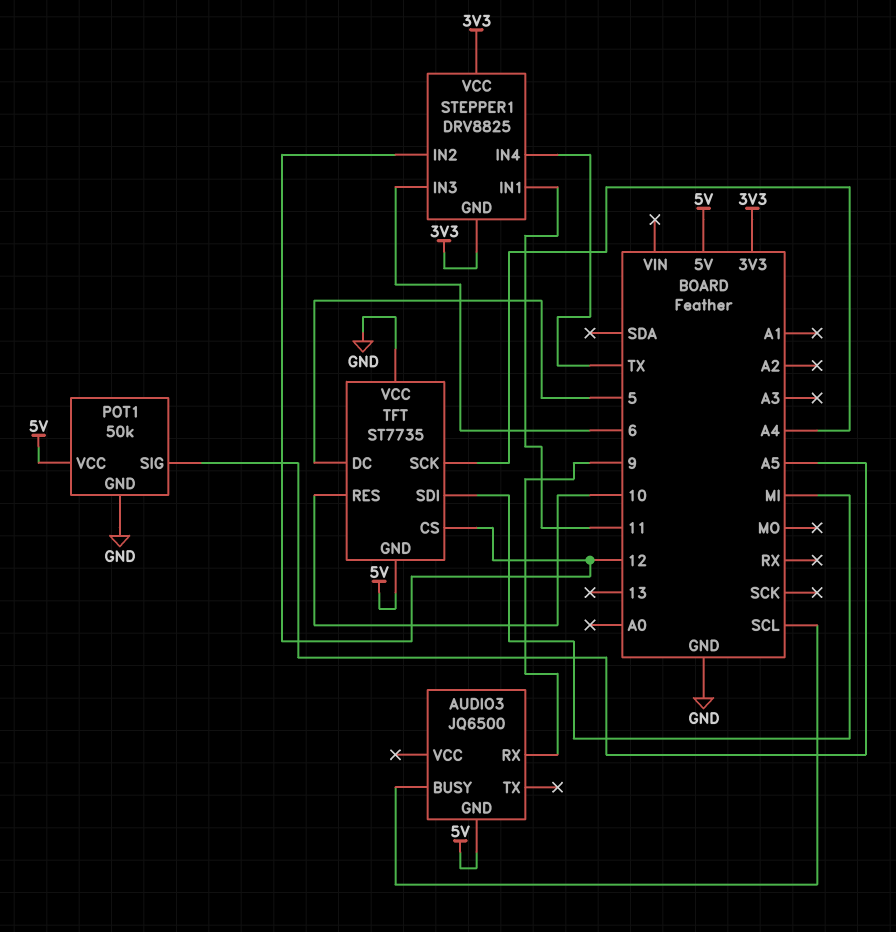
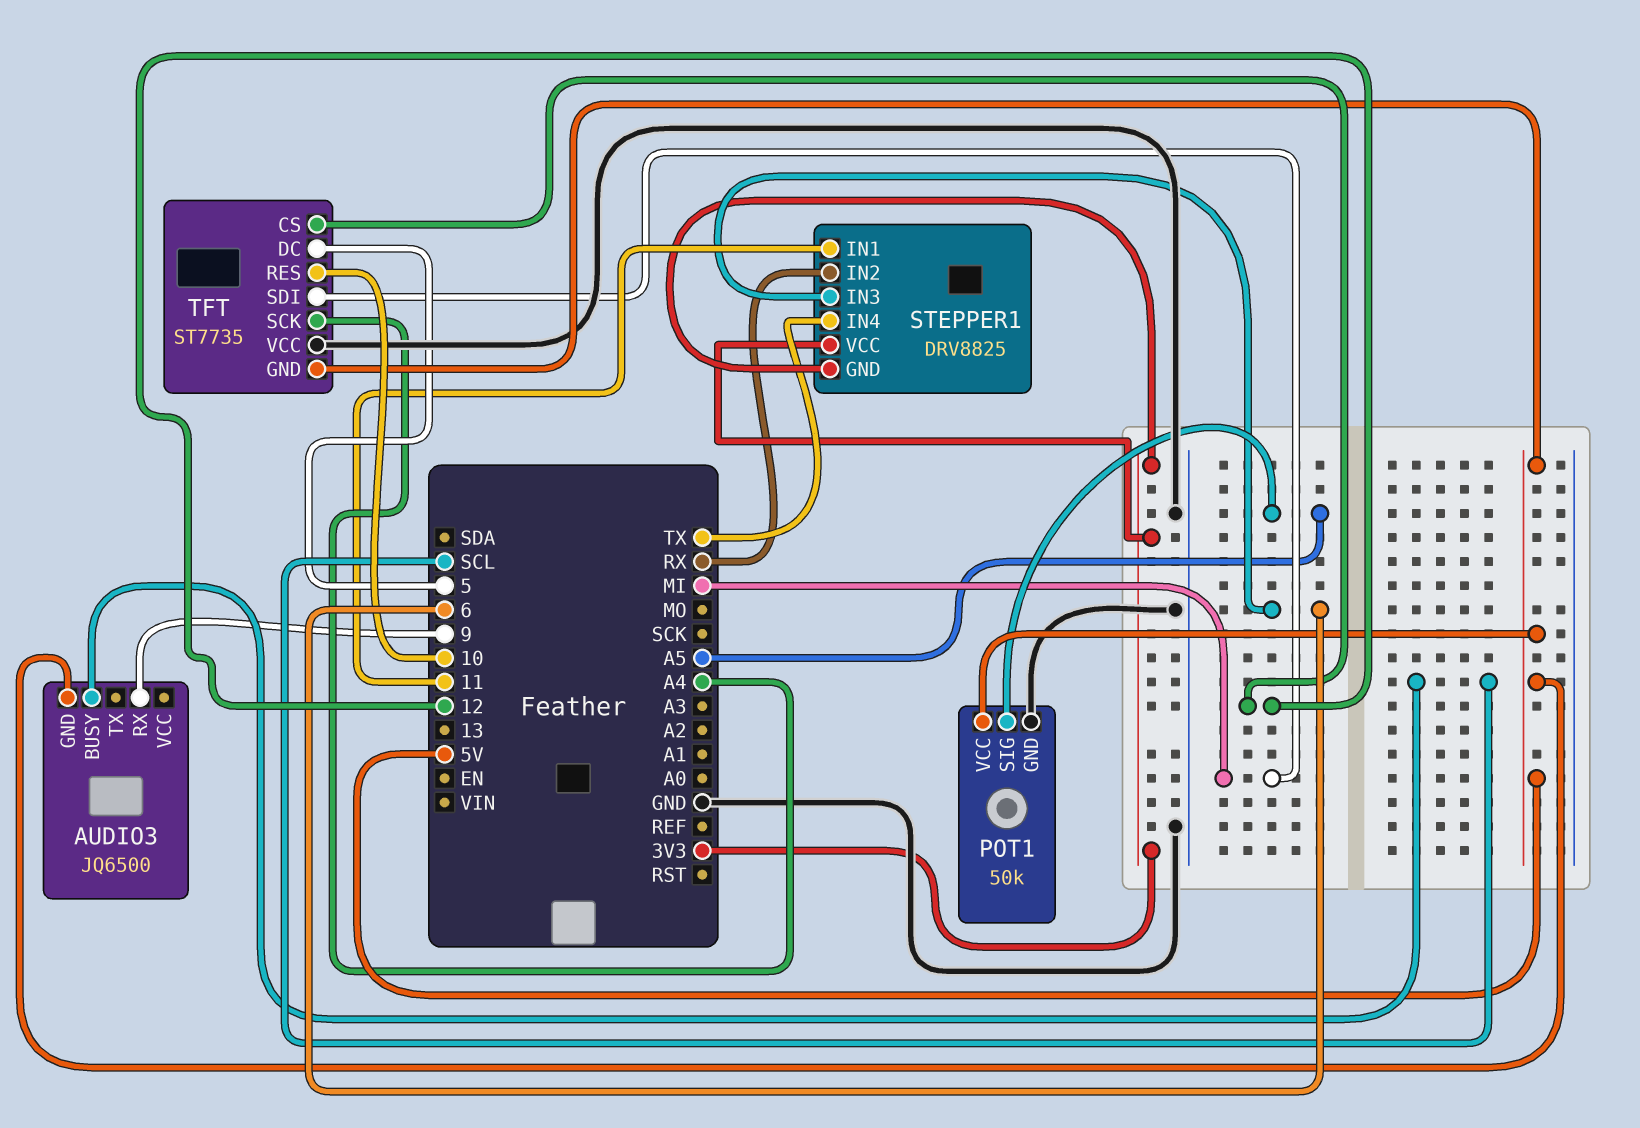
STEPPER1 pin IN2: 12 -> RX

